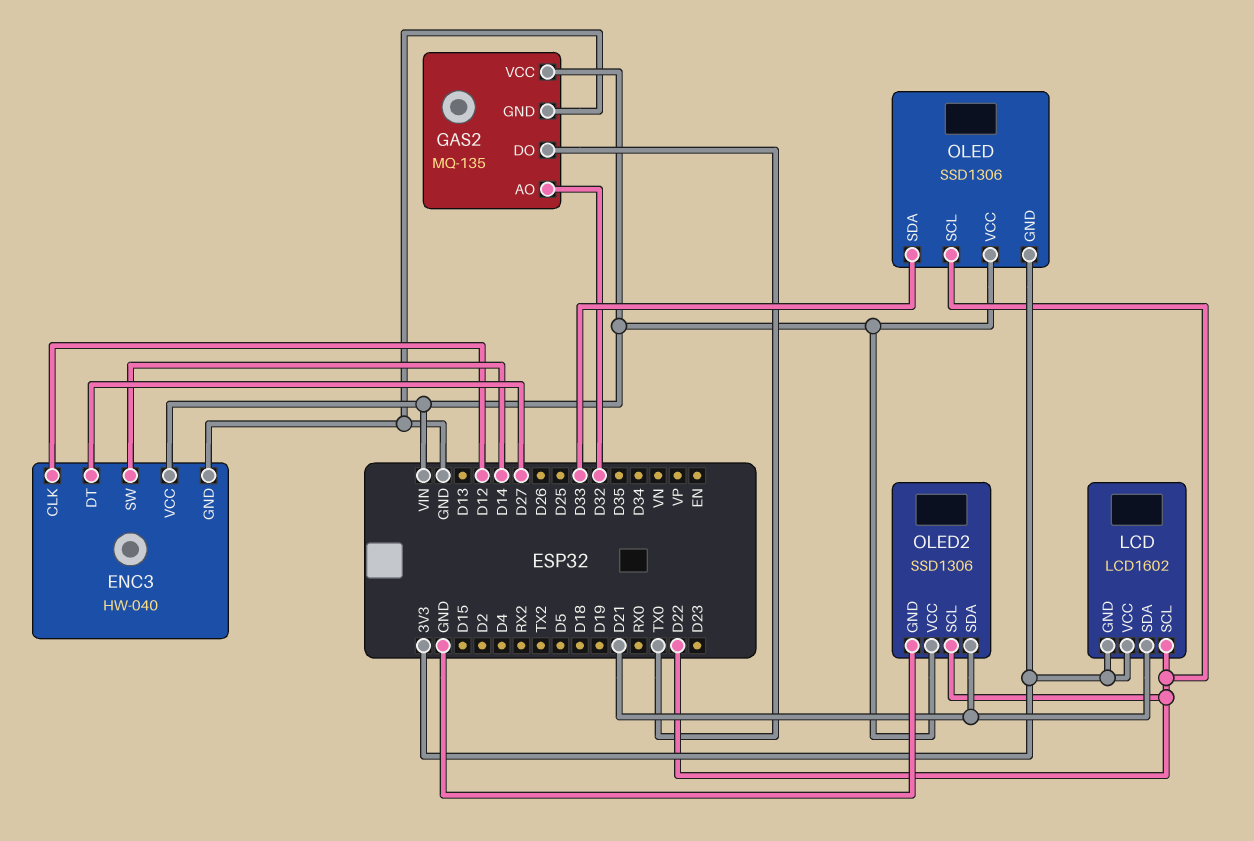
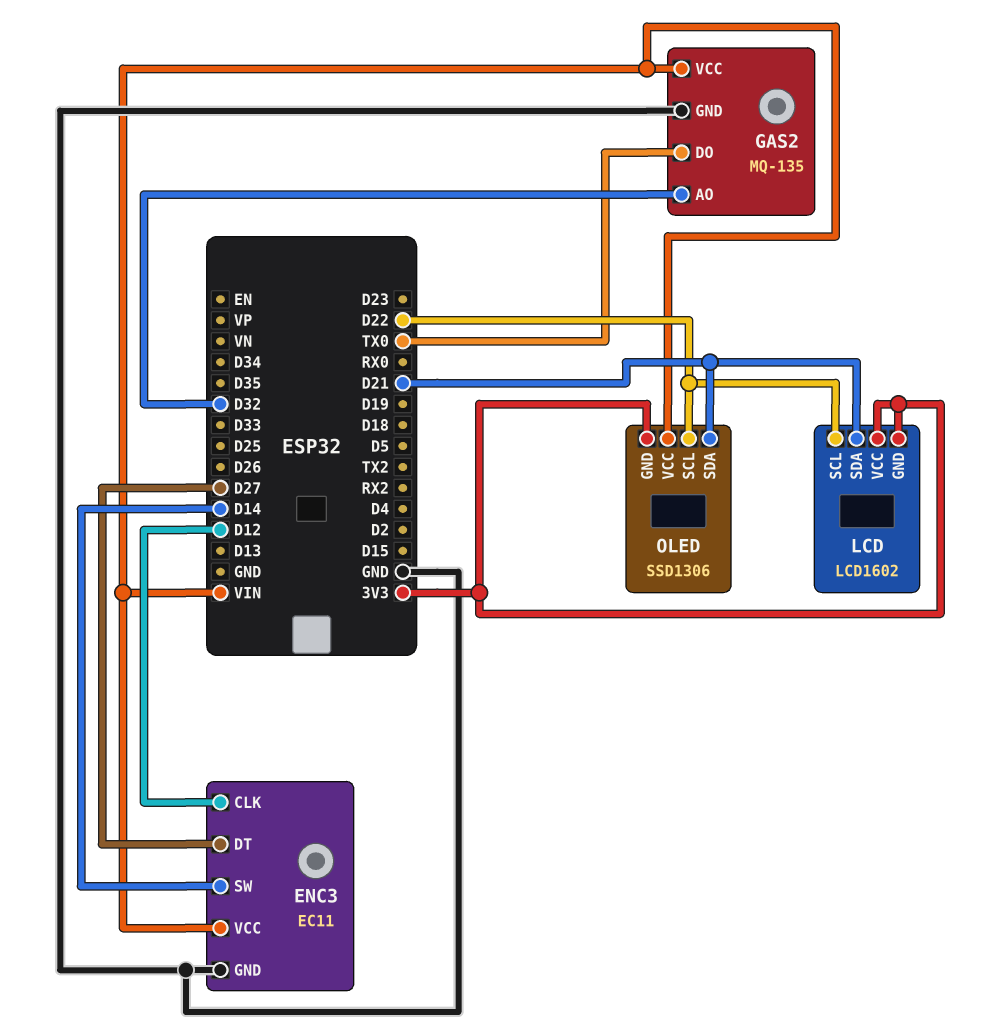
ENC3: HW-040 -> EC11
OLED pin SDA: D33 -> D21
OLED2: SSD1306 -> none
OLED2 pin GND: GND -> none
OLED2 pin SCL: D22 -> none
OLED2 pin SDA: D21 -> none
OLED2 pin VCC: VIN -> none

